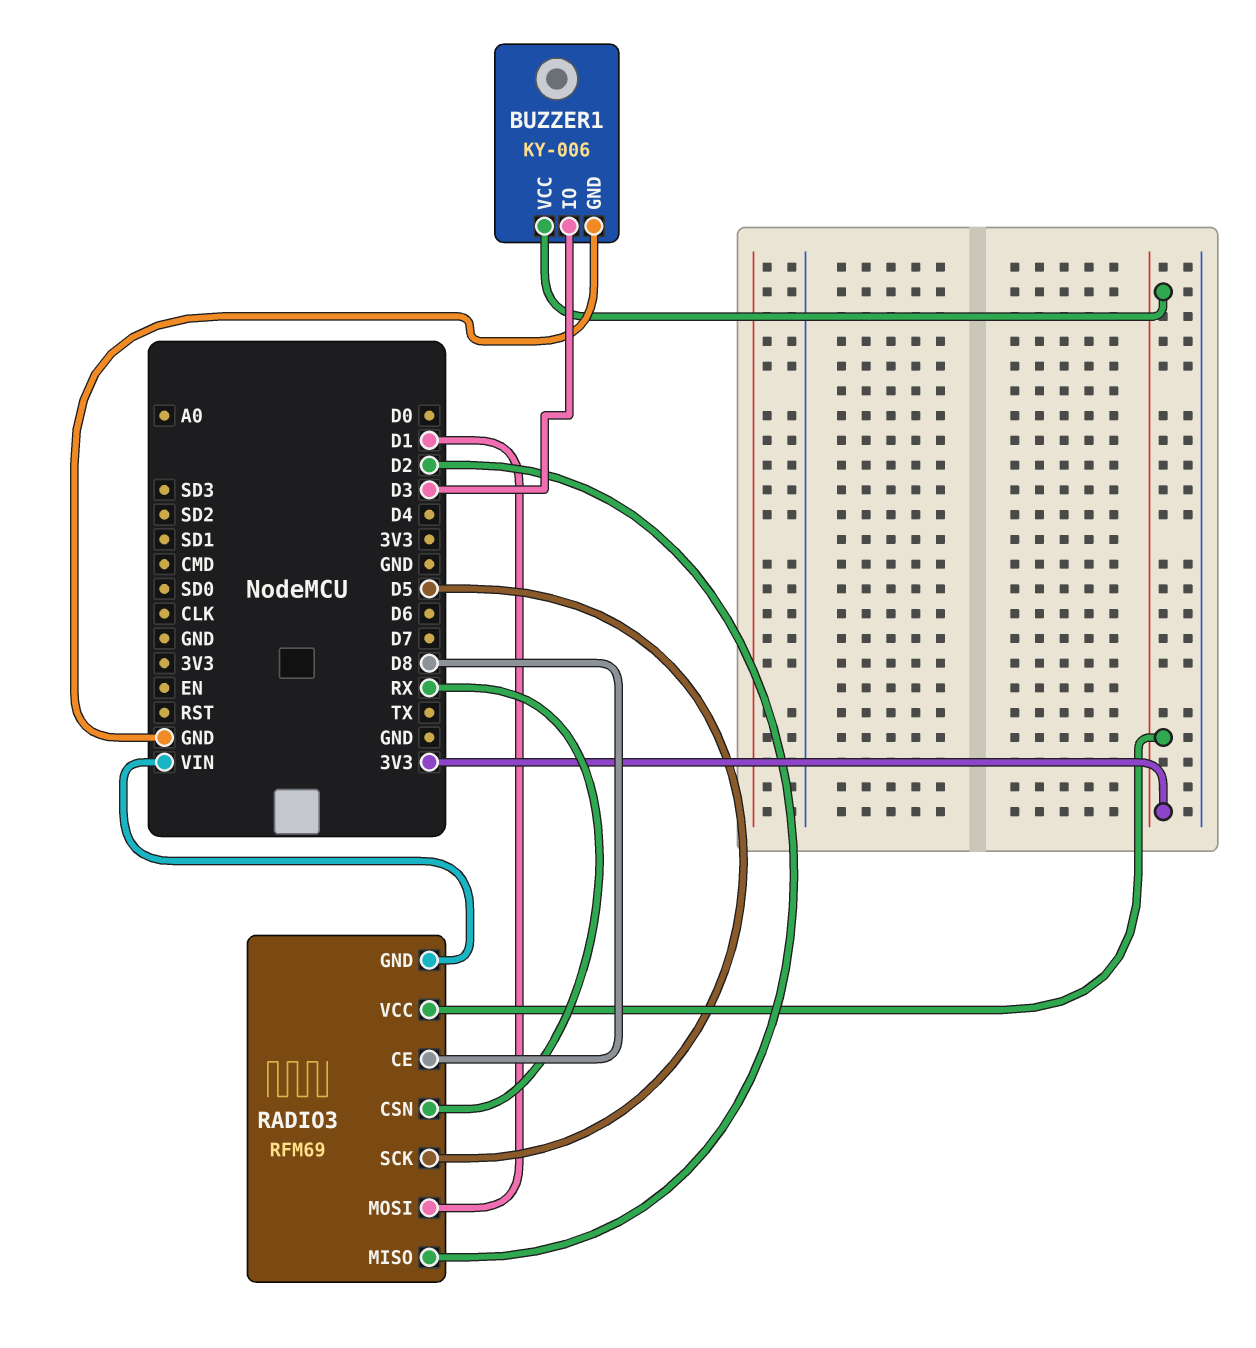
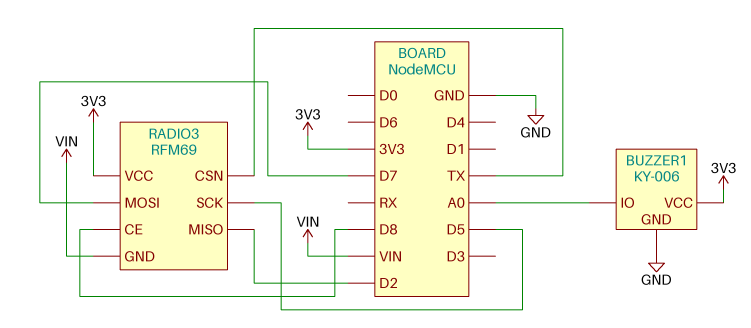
BUZZER1 pin IO: D3 -> A0
RADIO3 pin CSN: RX -> TX
RADIO3 pin MOSI: D1 -> D7

